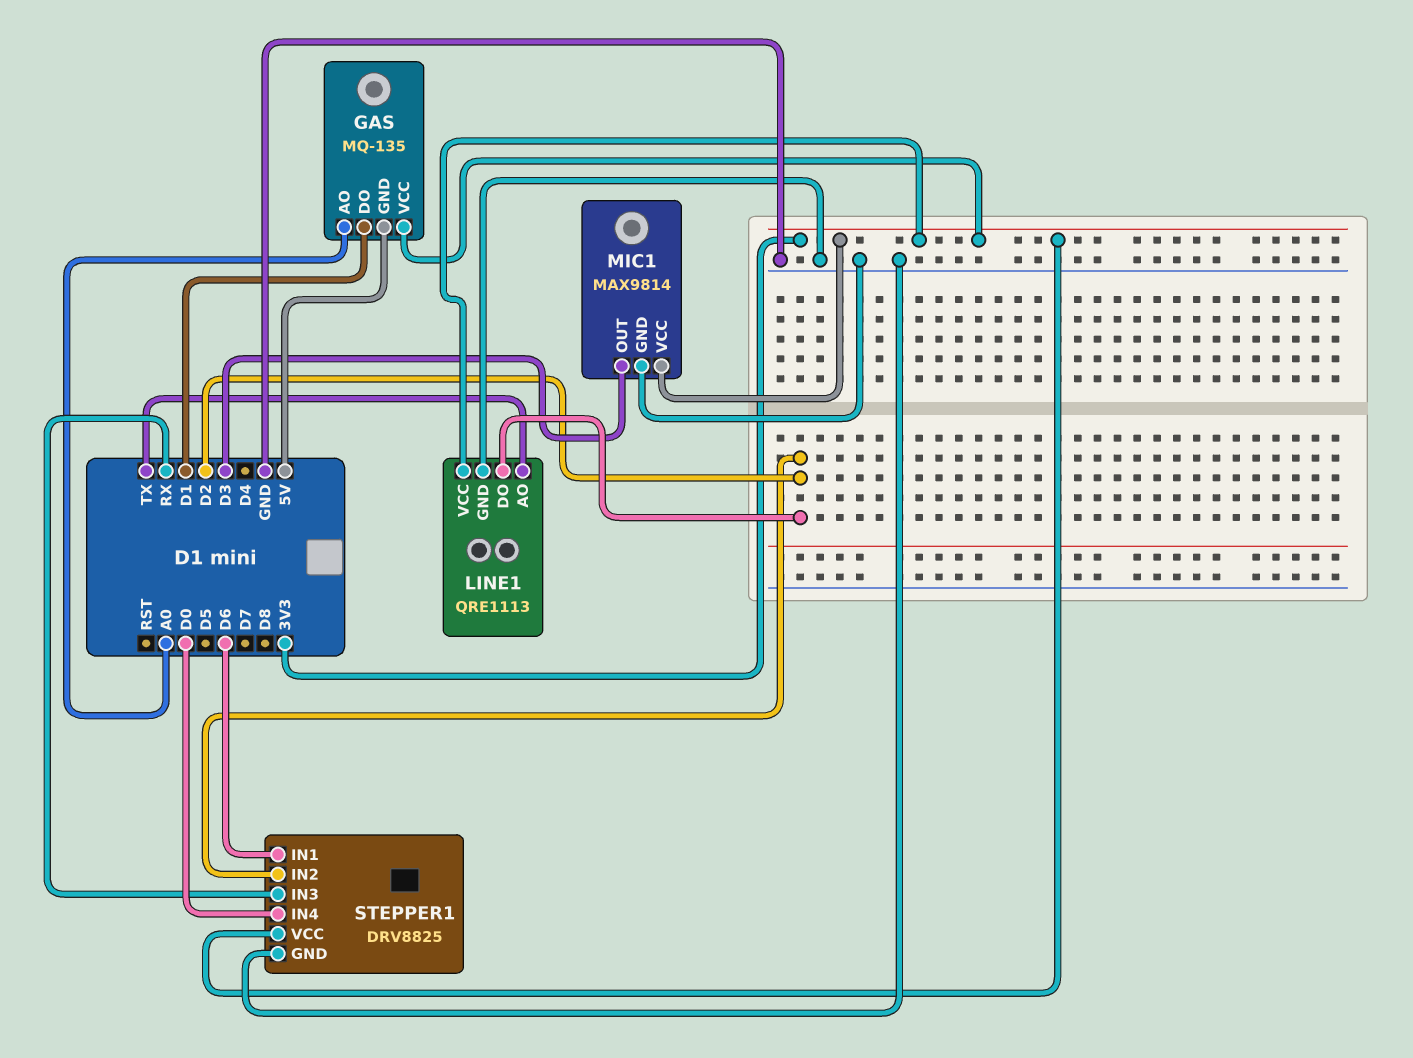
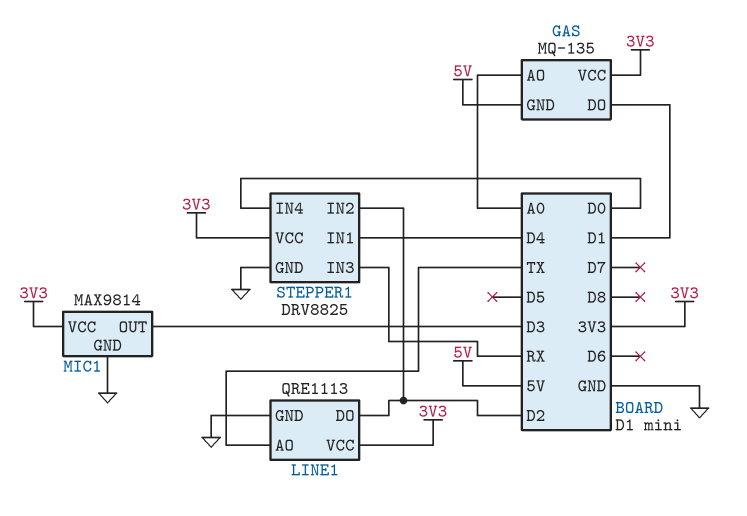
STEPPER1 pin IN1: D6 -> D4

